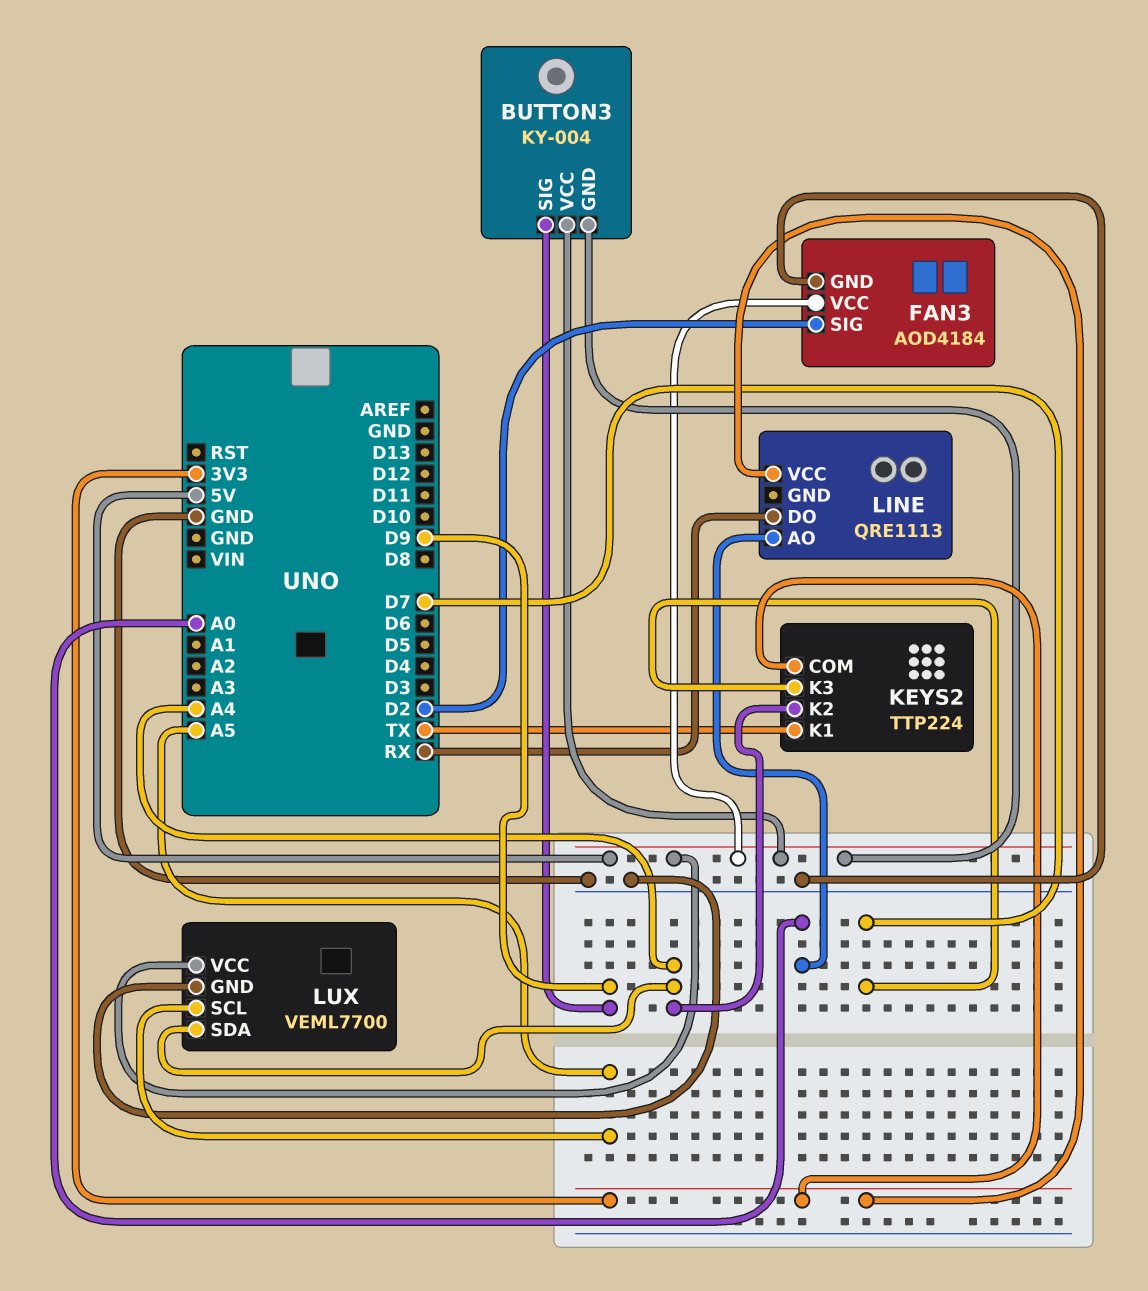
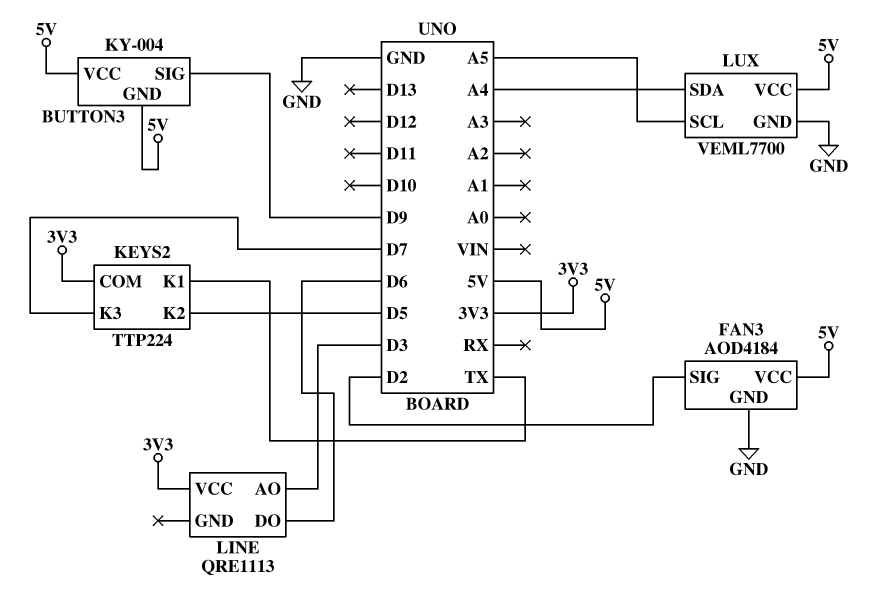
KEYS2 pin K2: A4 -> D5
LINE pin AO: A0 -> D3
LINE pin DO: RX -> D6

